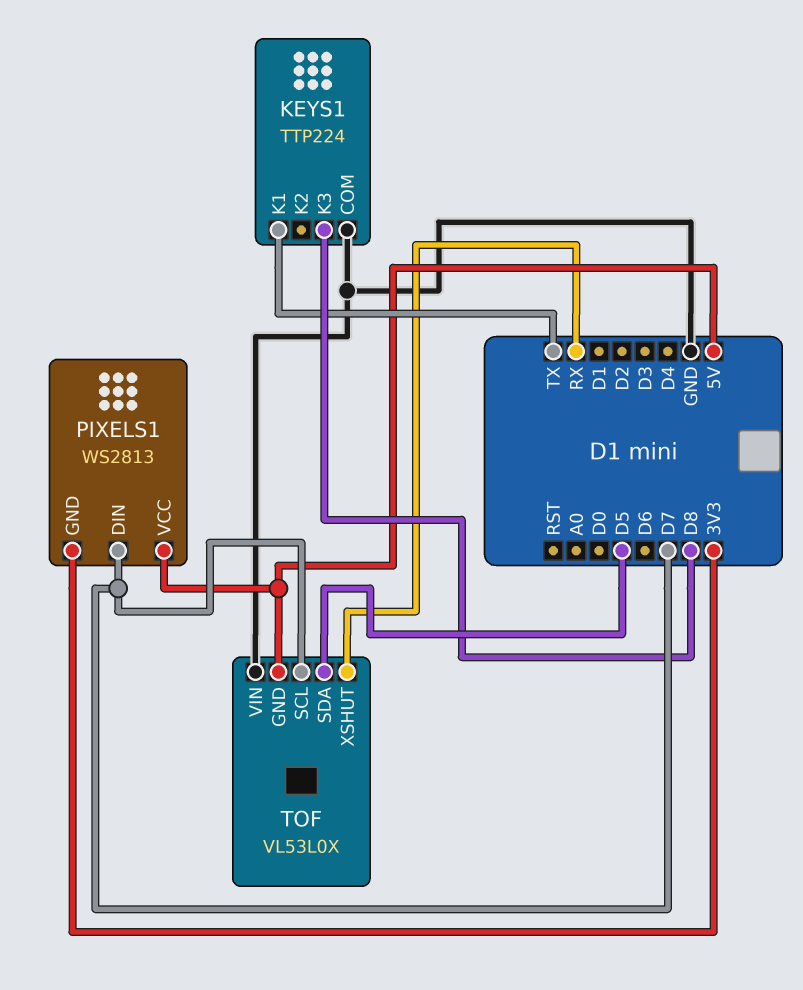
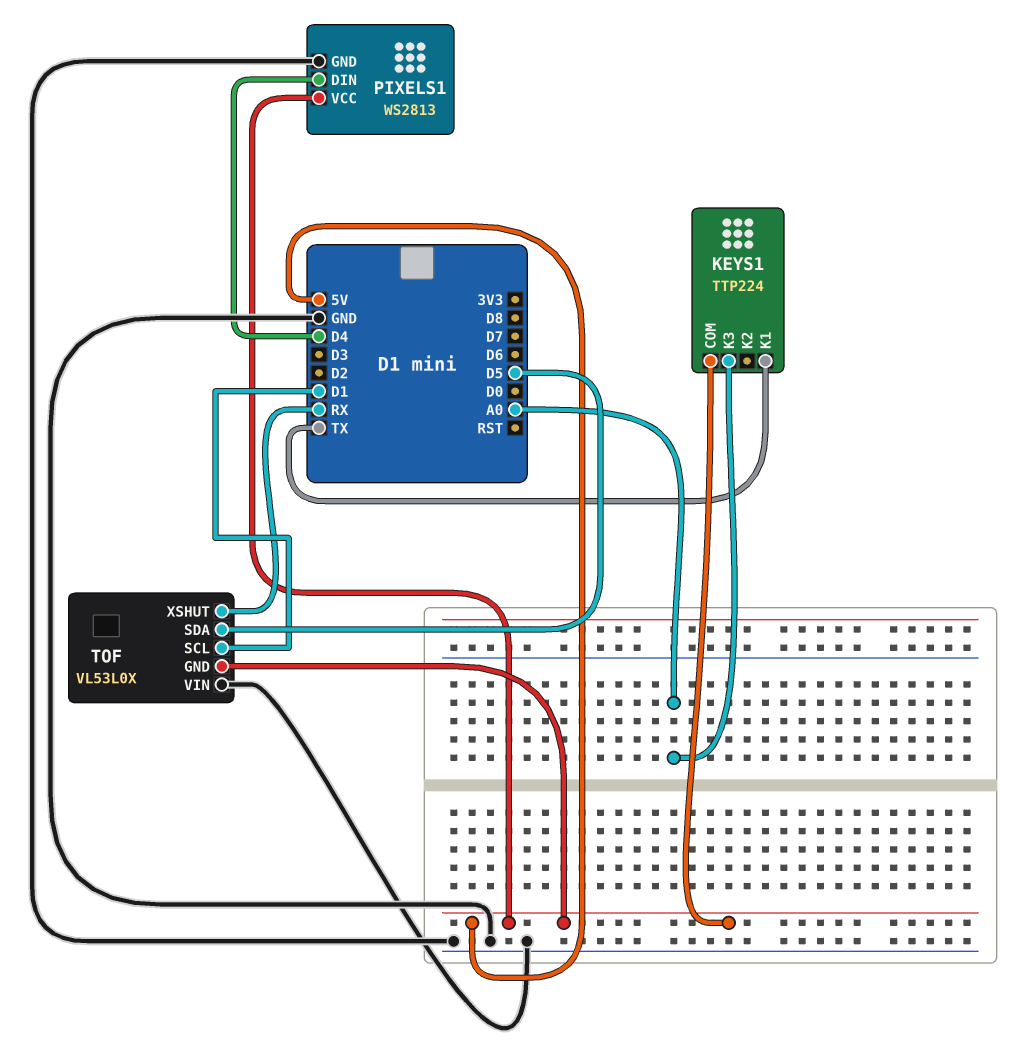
KEYS1 pin COM: GND -> 5V
KEYS1 pin K3: D8 -> A0
PIXELS1 pin DIN: D7 -> D4
PIXELS1 pin GND: 3V3 -> GND
TOF pin SCL: D7 -> D1

